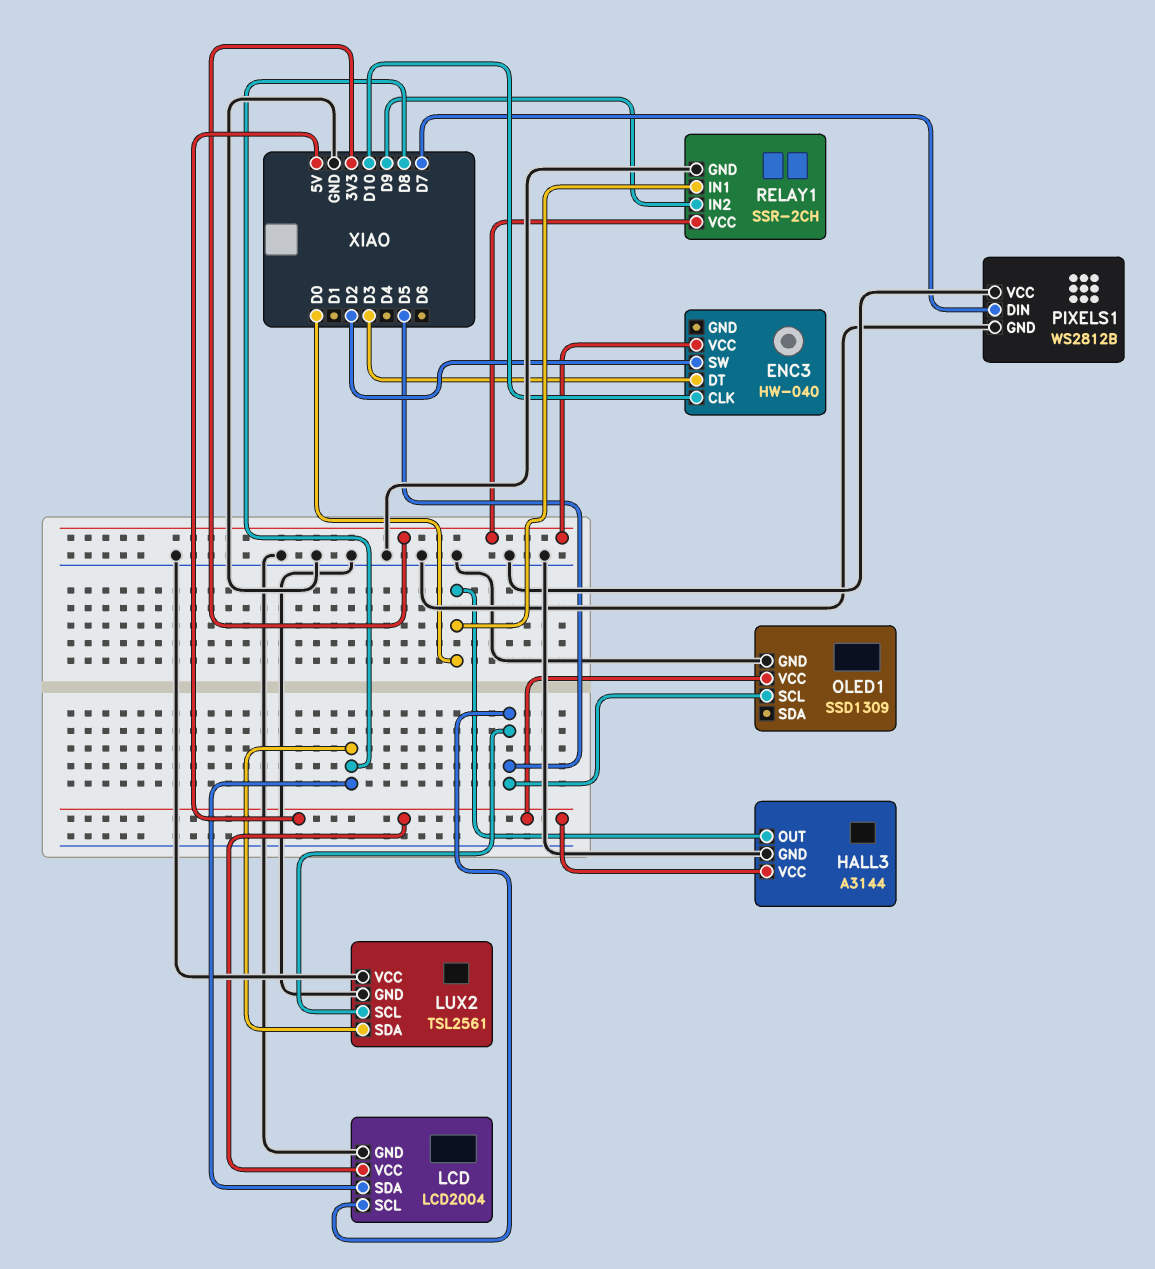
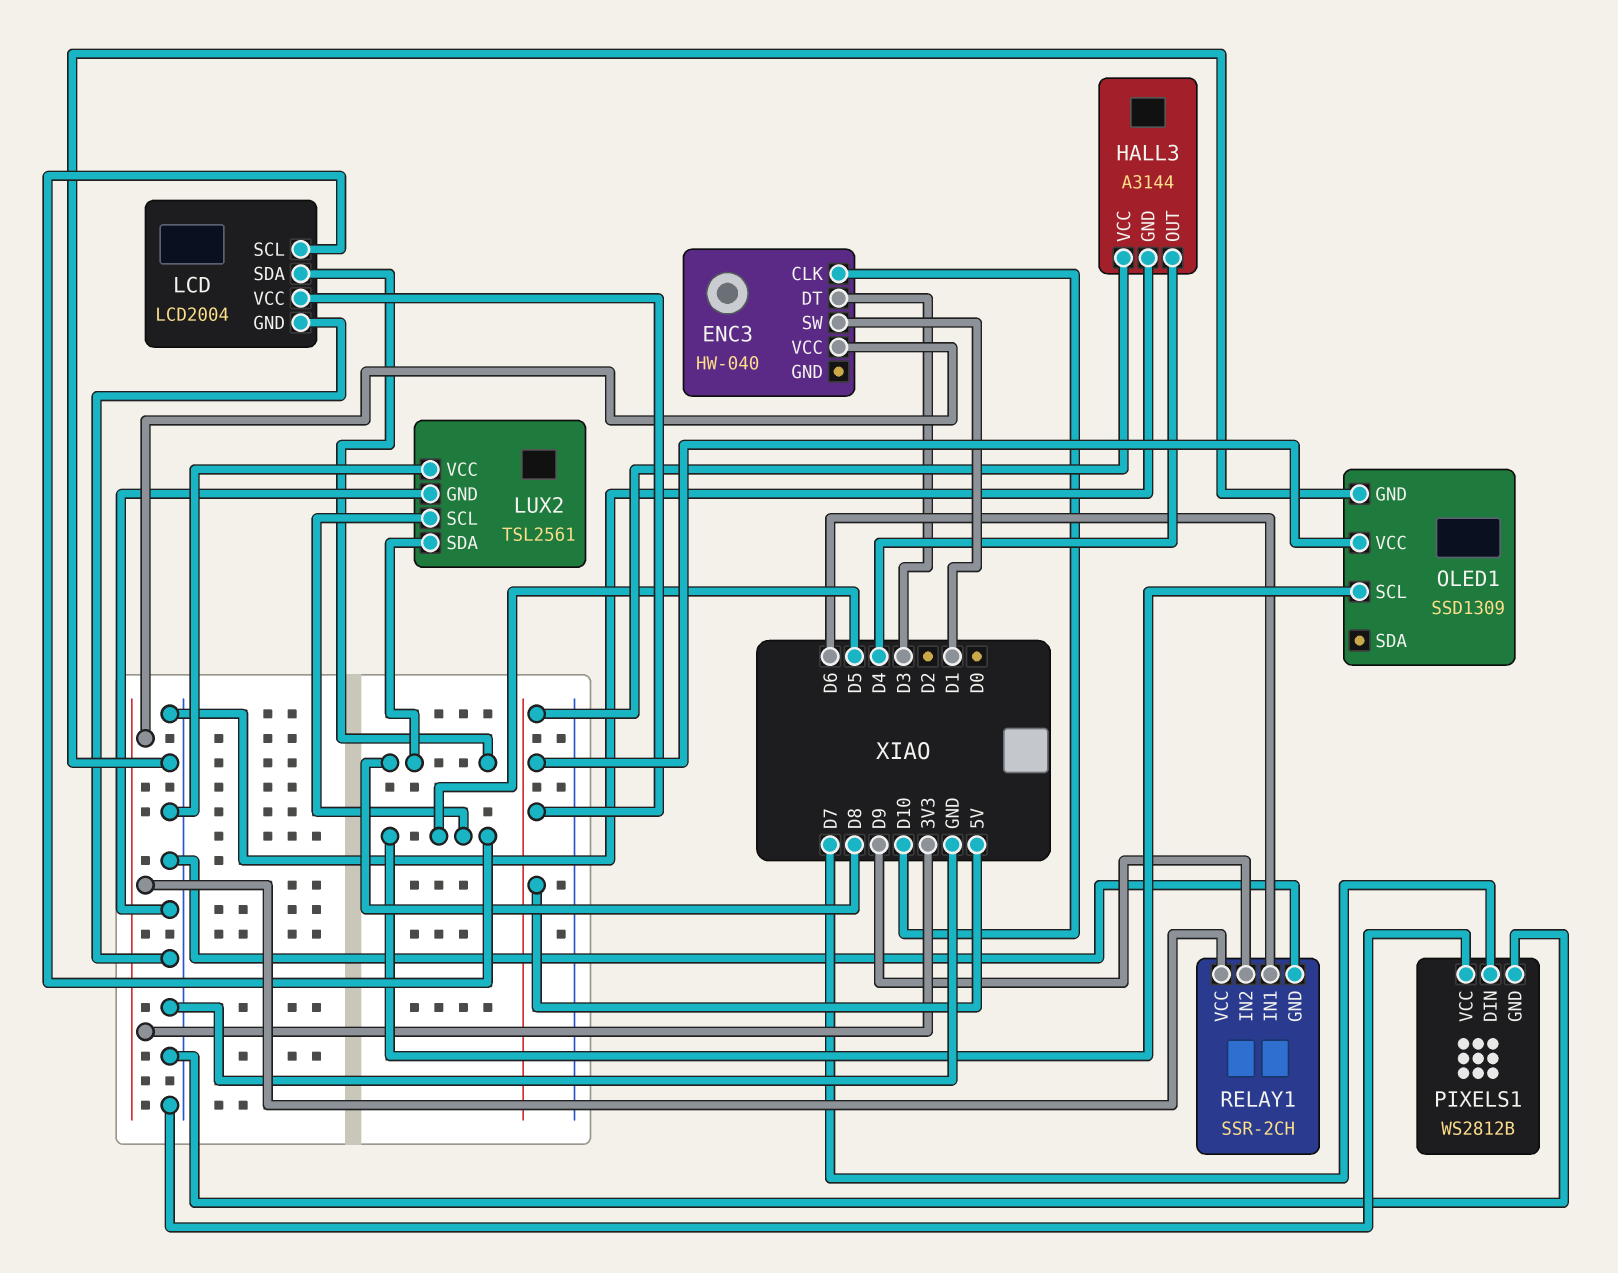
ENC3 pin SW: D2 -> D1
HALL3 pin OUT: D0 -> D4
RELAY1 pin IN1: D0 -> D6

